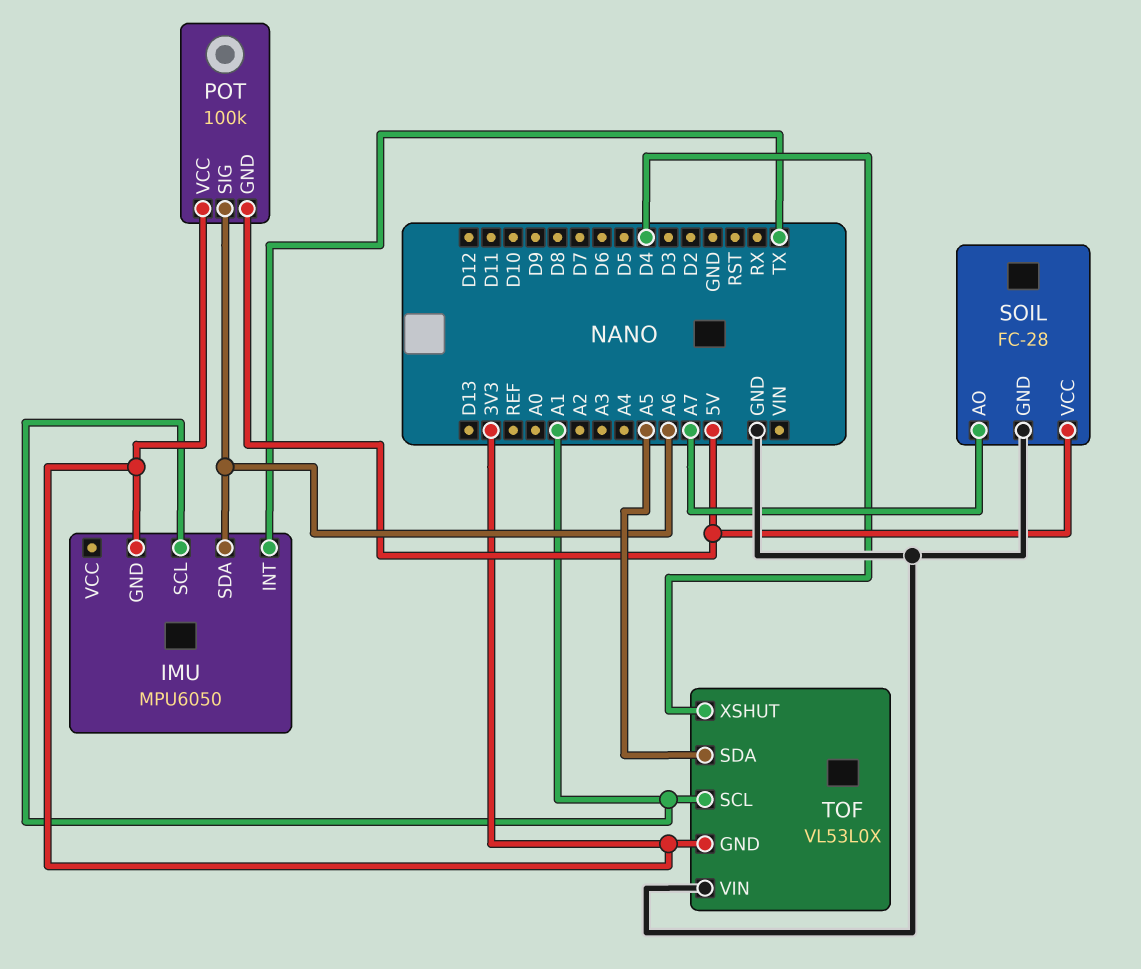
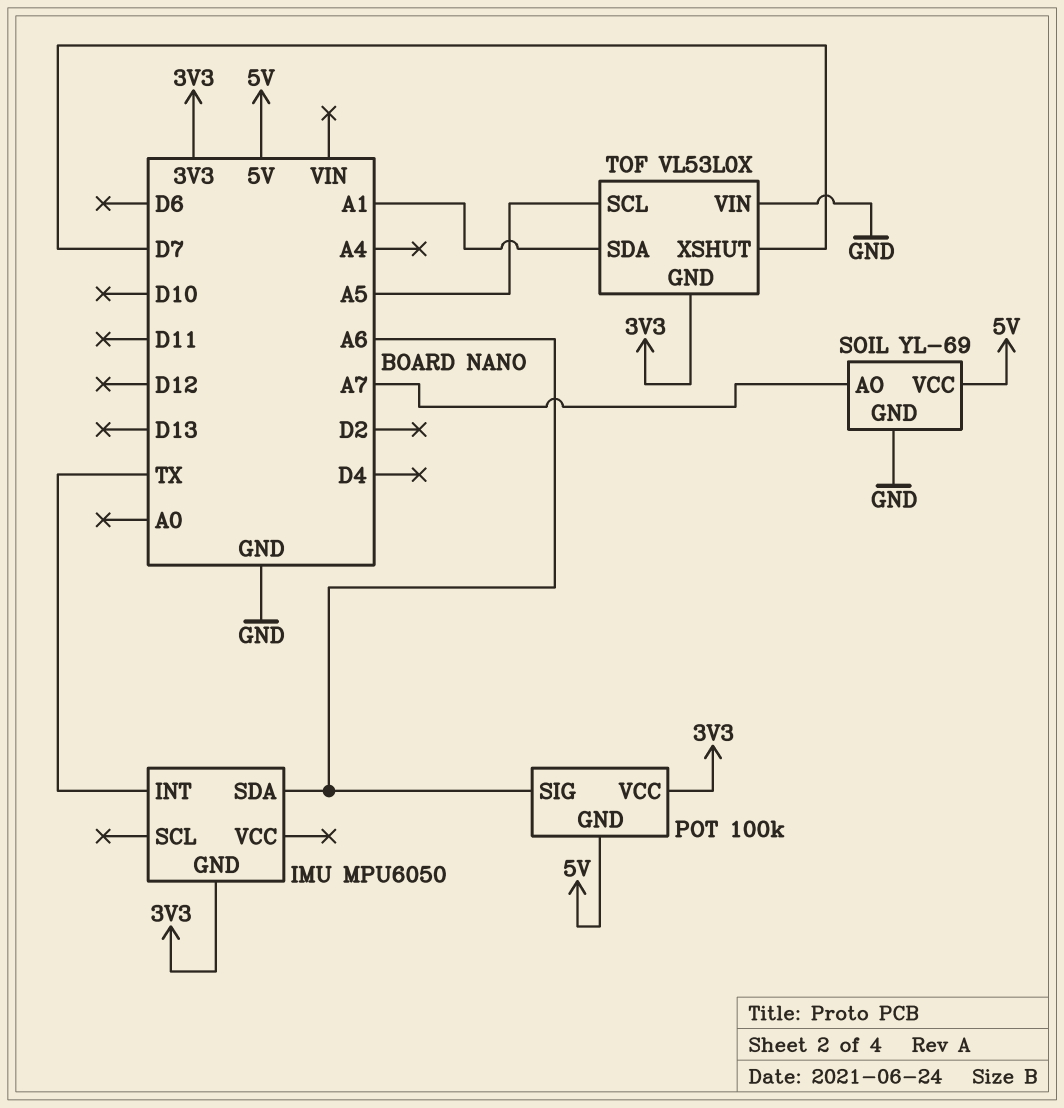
IMU pin SCL: A1 -> none
SOIL: FC-28 -> YL-69
TOF pin SCL: A1 -> A5
TOF pin SDA: A5 -> A1
TOF pin XSHUT: D4 -> D7

